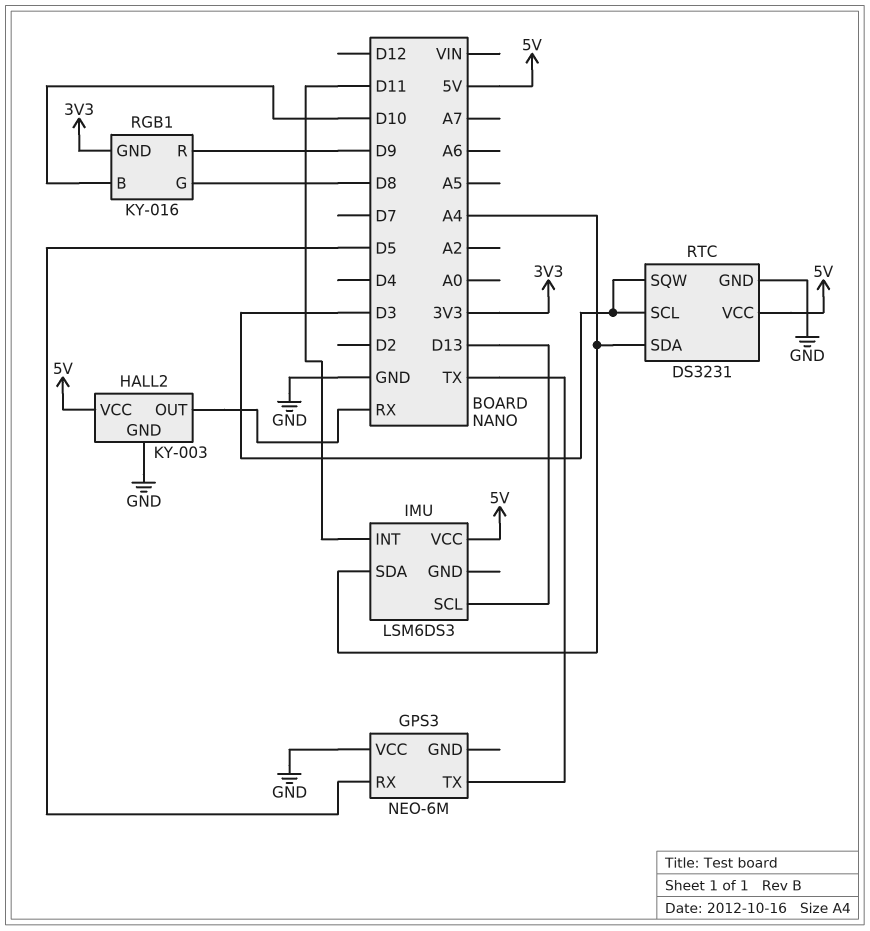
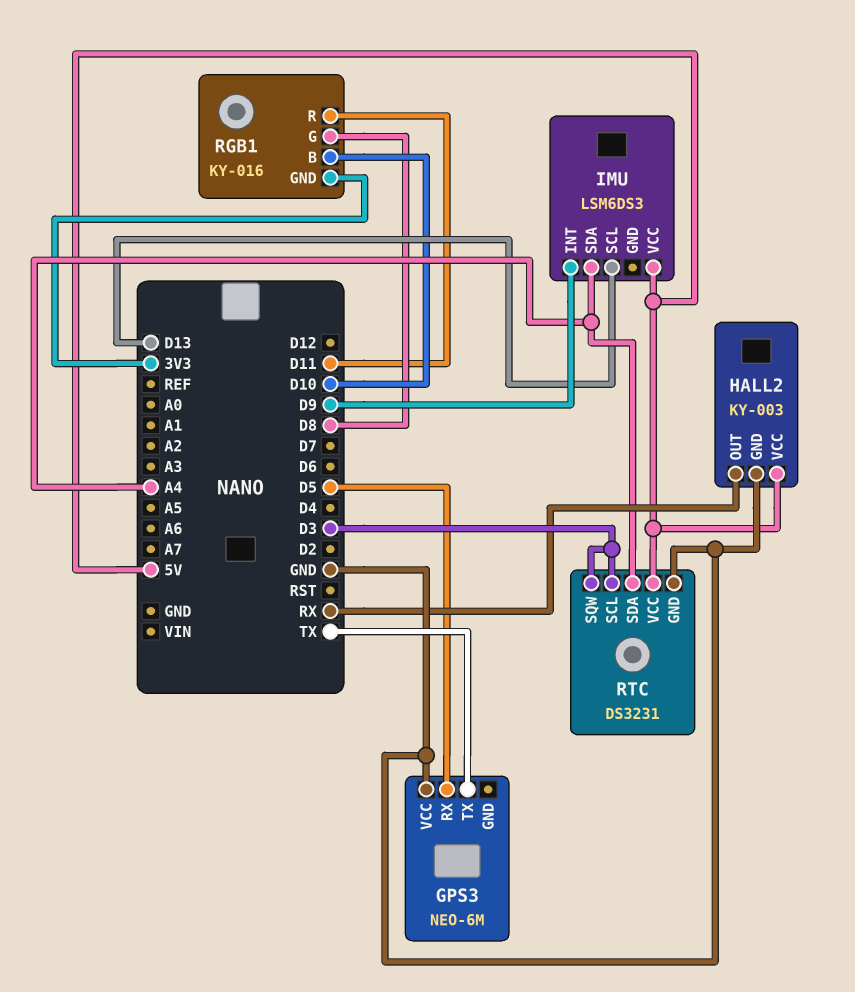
IMU pin INT: D11 -> D9
RGB1 pin R: D9 -> D11

